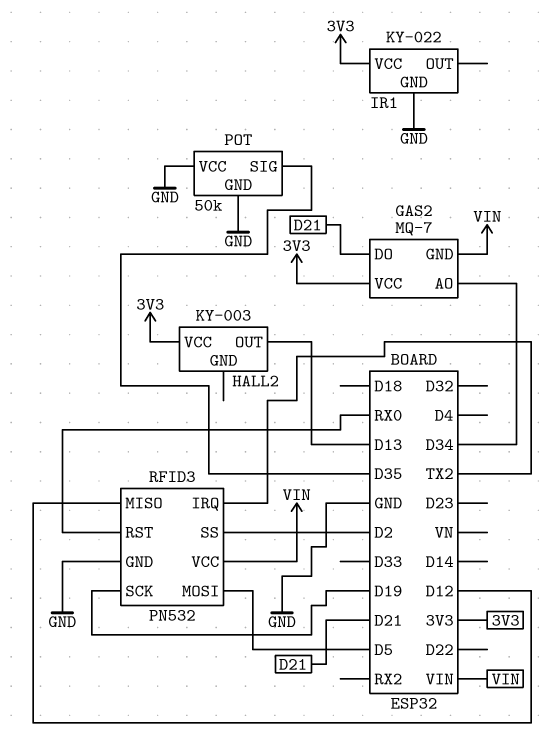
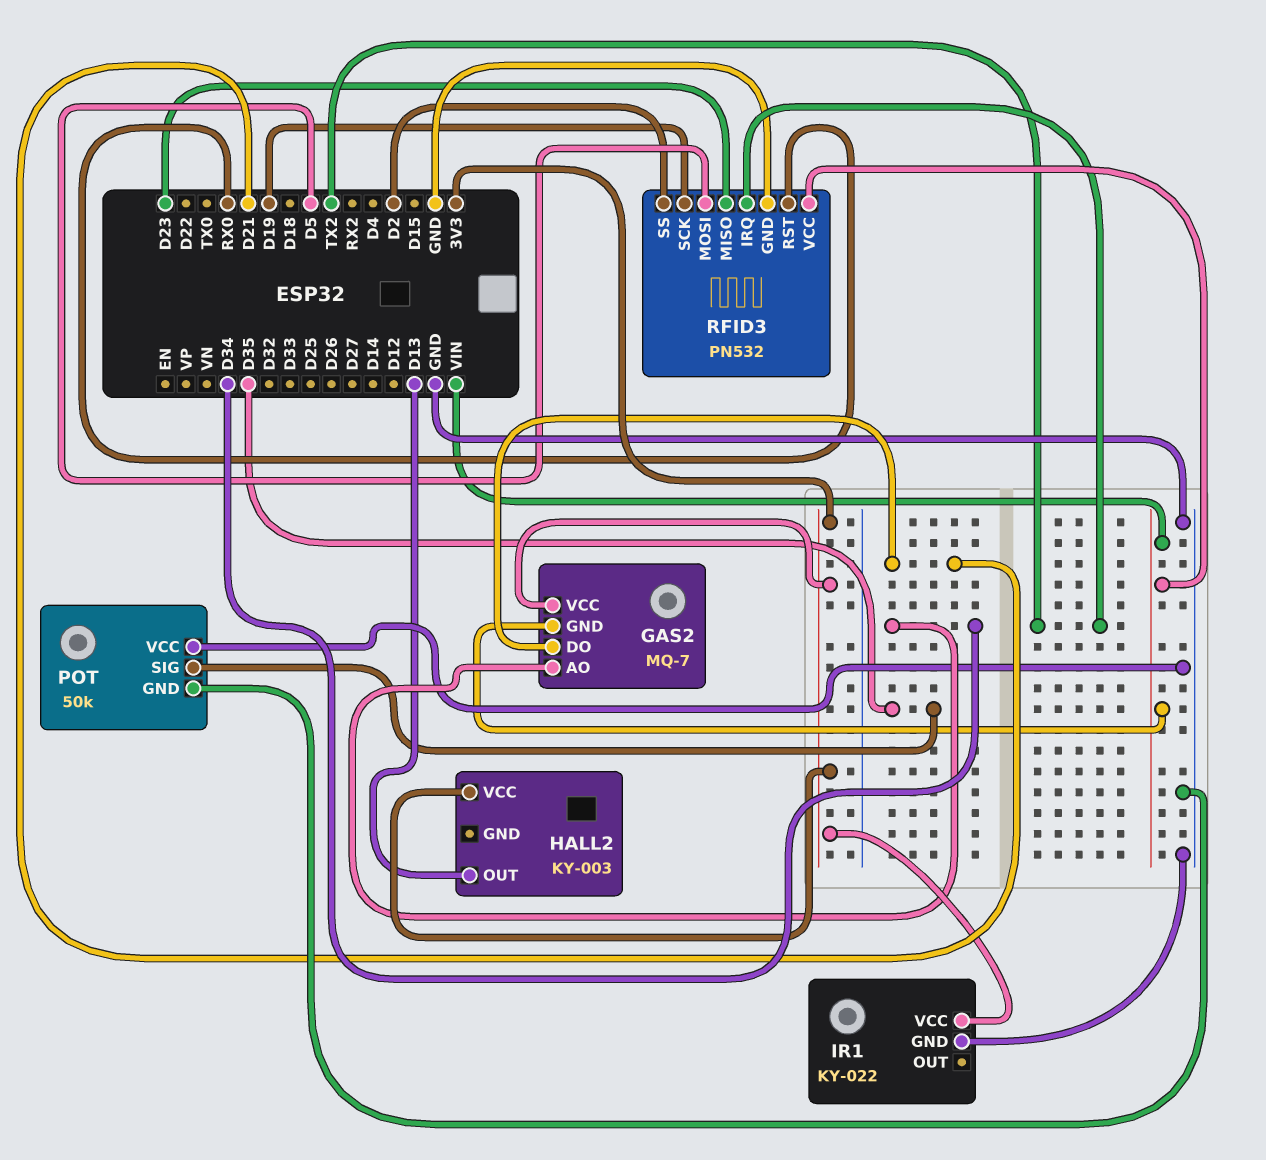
RFID3 pin MISO: D12 -> D23

